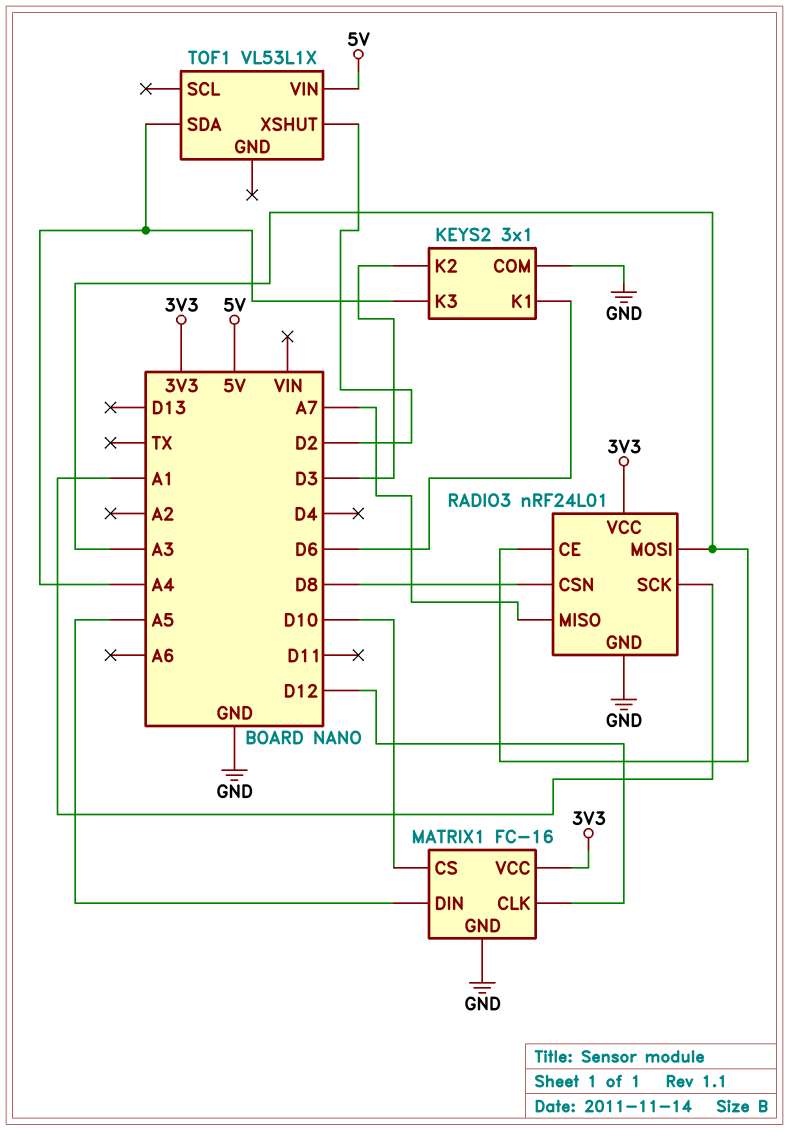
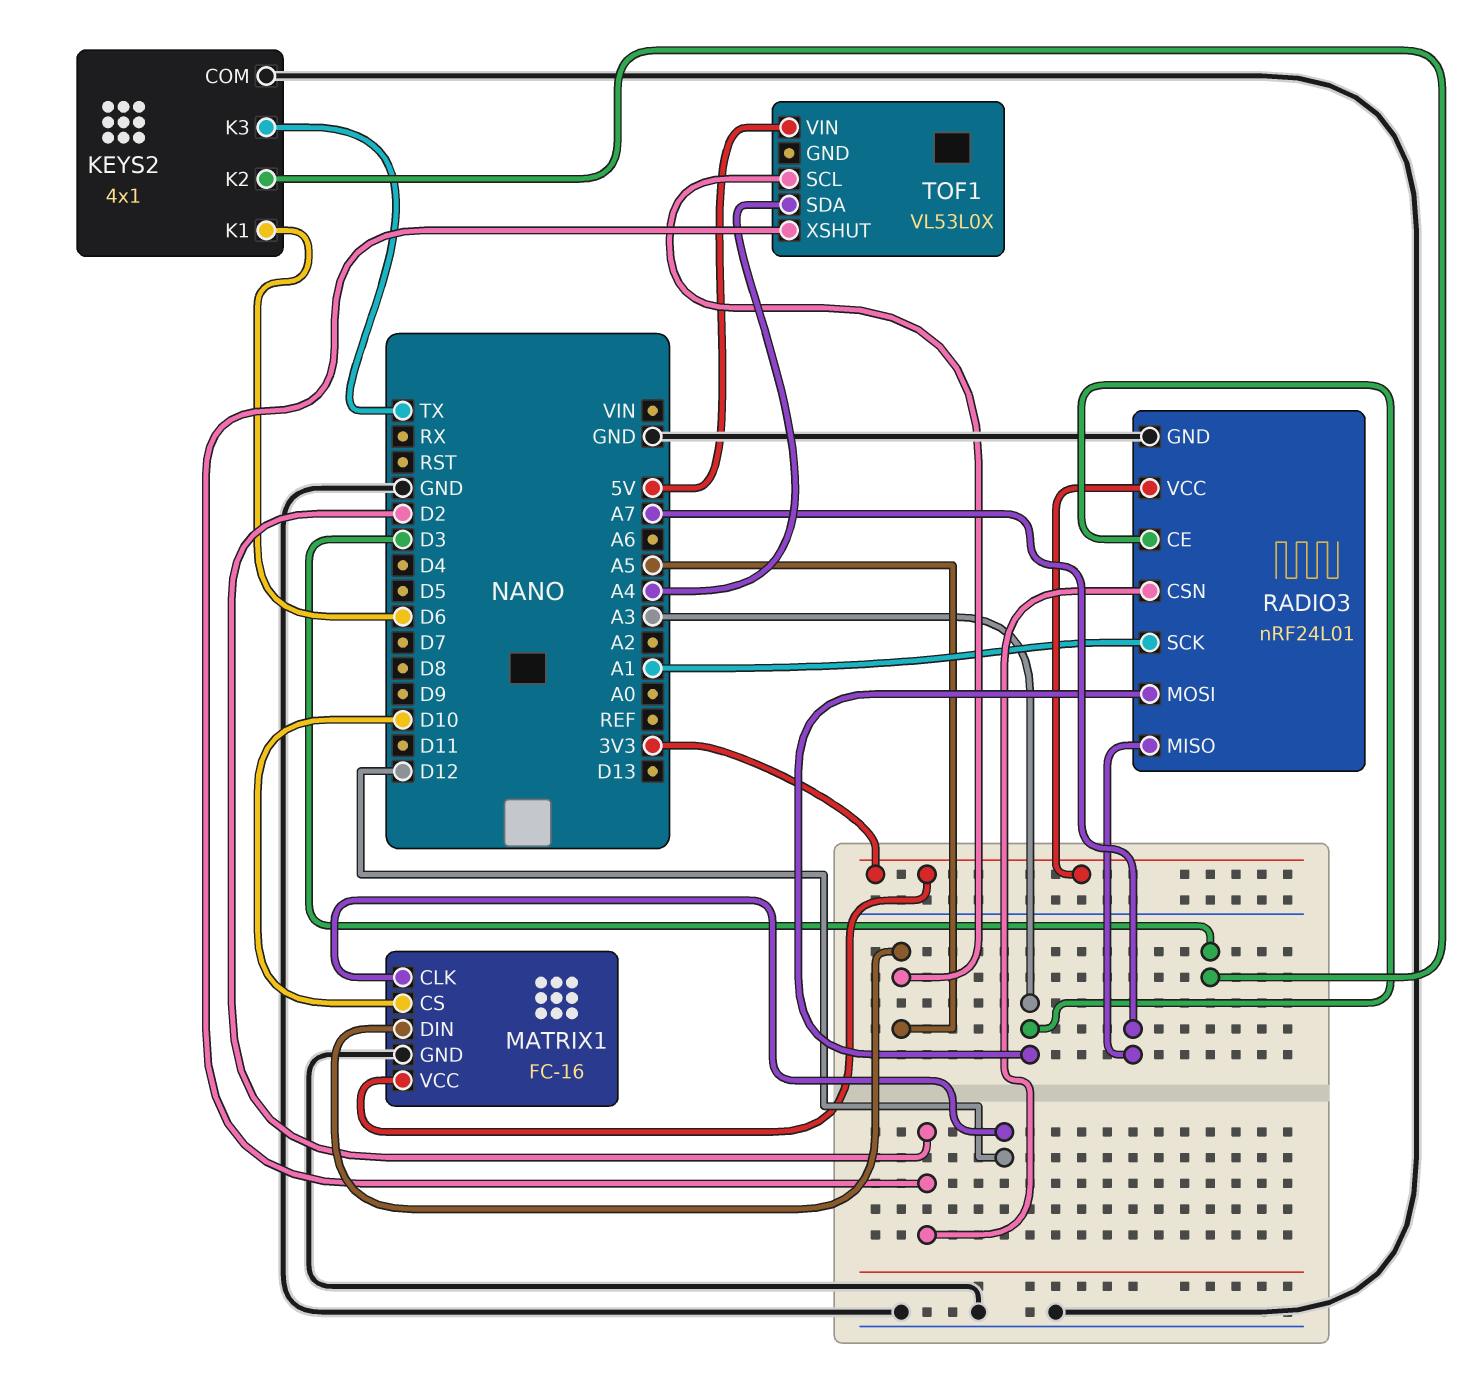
KEYS2: 3x1 -> 4x1
KEYS2 pin K3: A4 -> TX
RADIO3 pin CSN: D8 -> D2
TOF1: VL53L1X -> VL53L0X
TOF1 pin SCL: none -> A5

